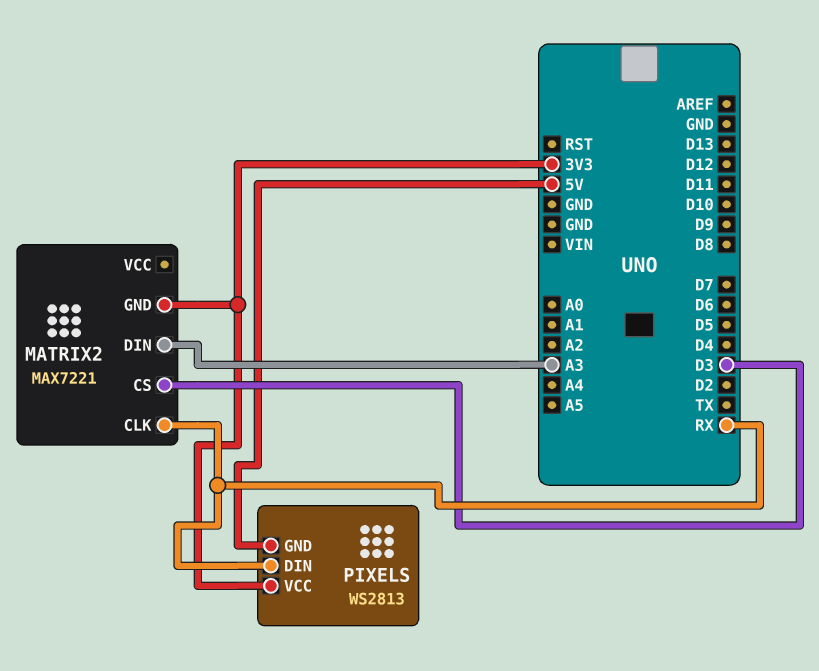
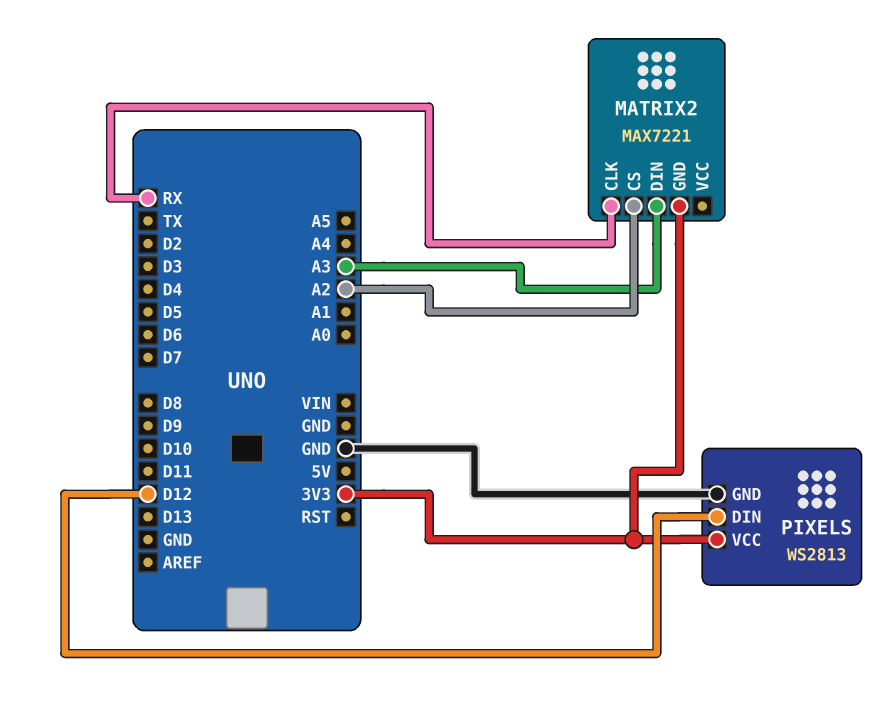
MATRIX2 pin CS: D3 -> A2
PIXELS pin DIN: RX -> D12
PIXELS pin GND: 5V -> GND

